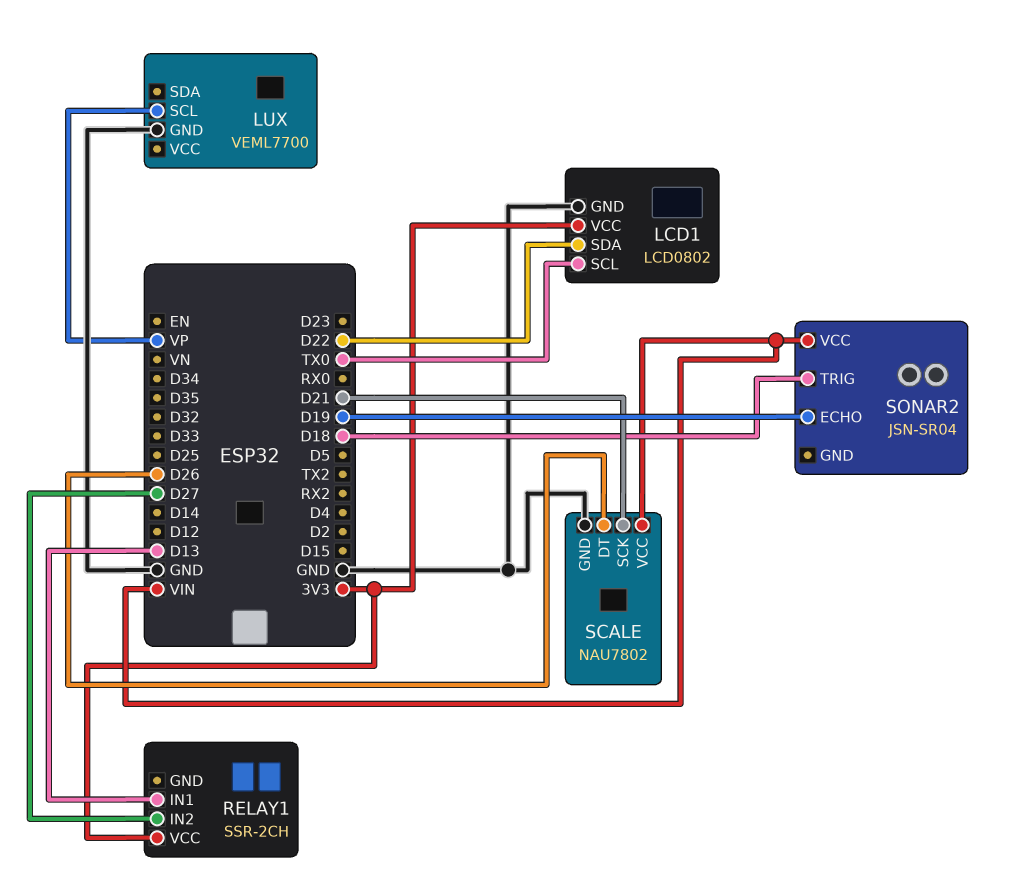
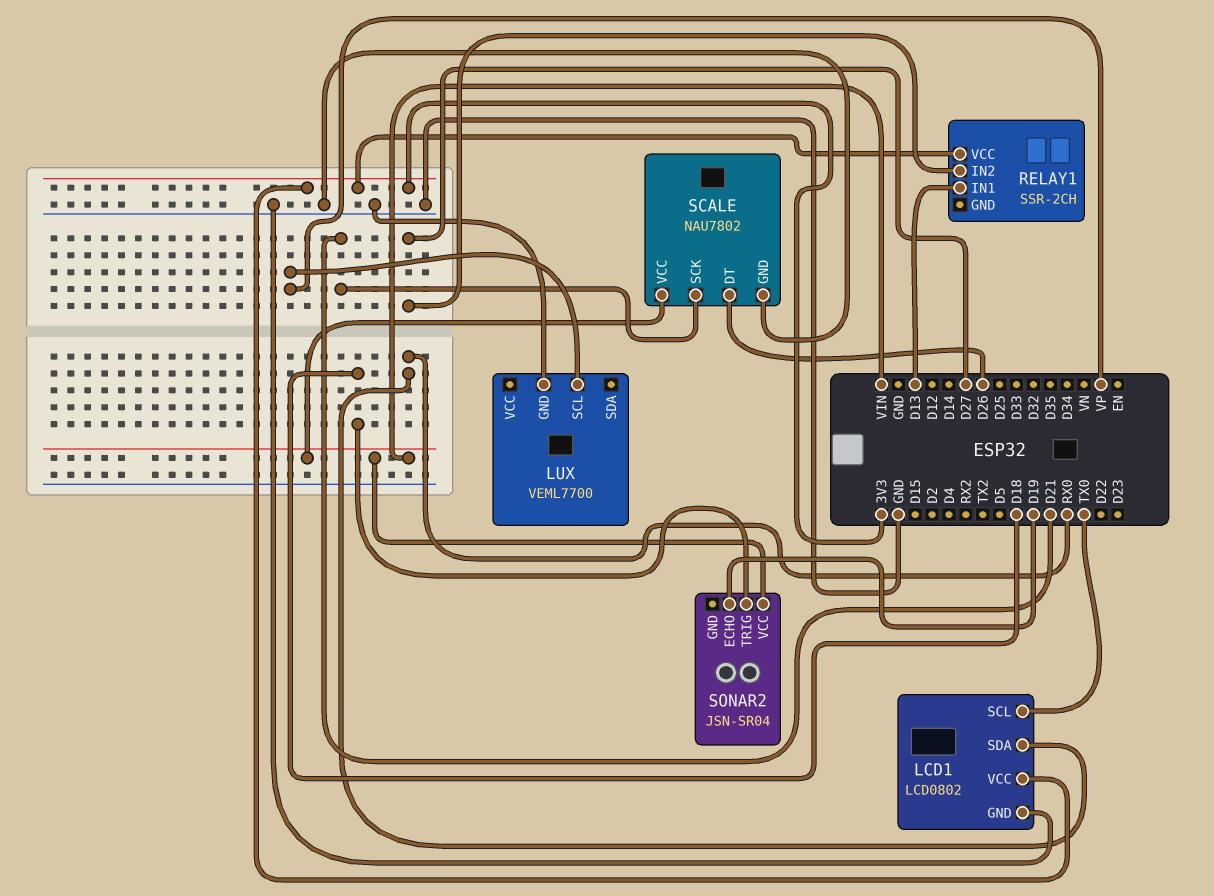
LCD1 pin SDA: D22 -> RX0

